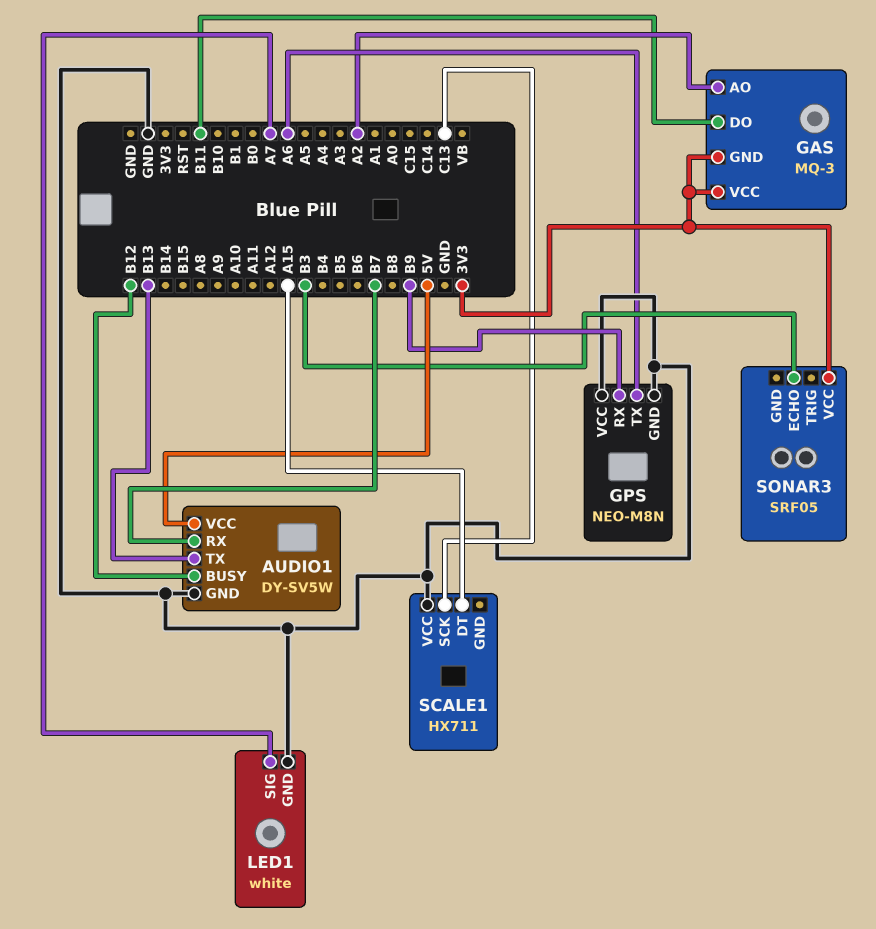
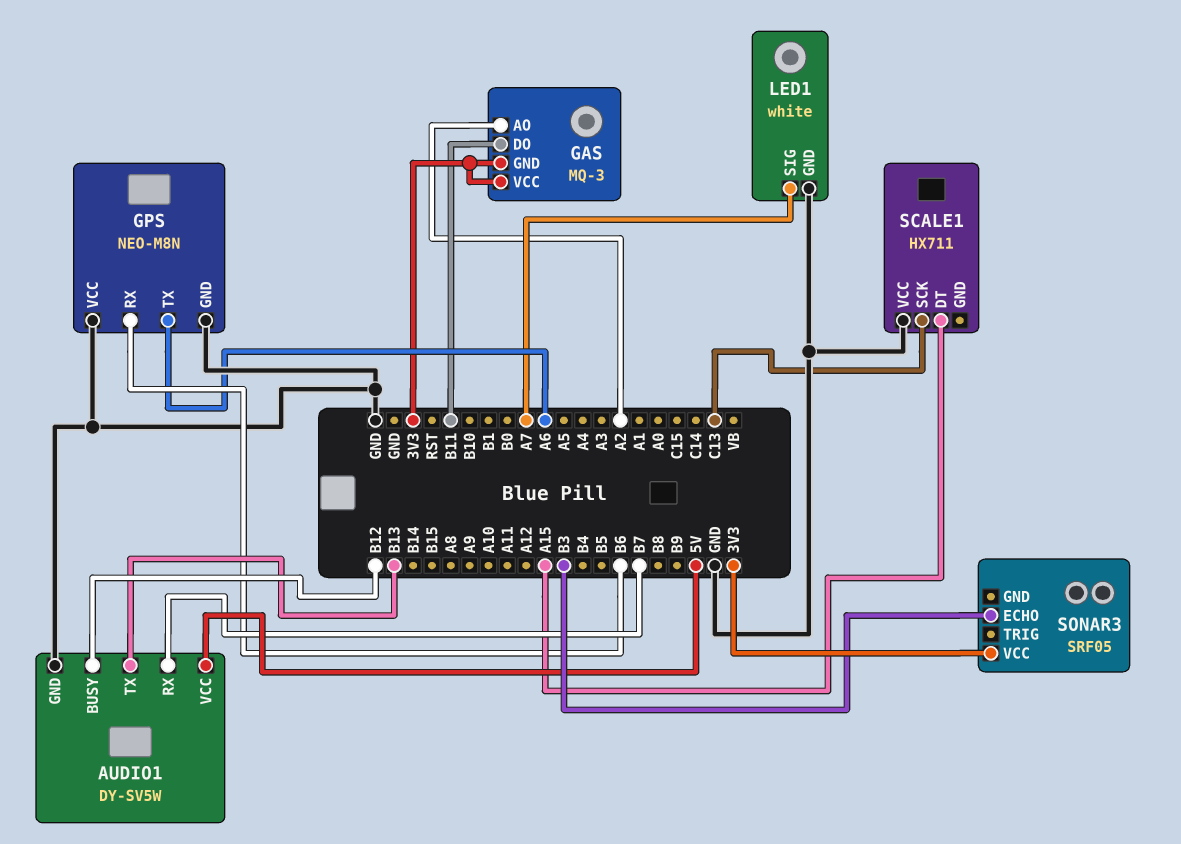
GPS pin RX: B9 -> B6

